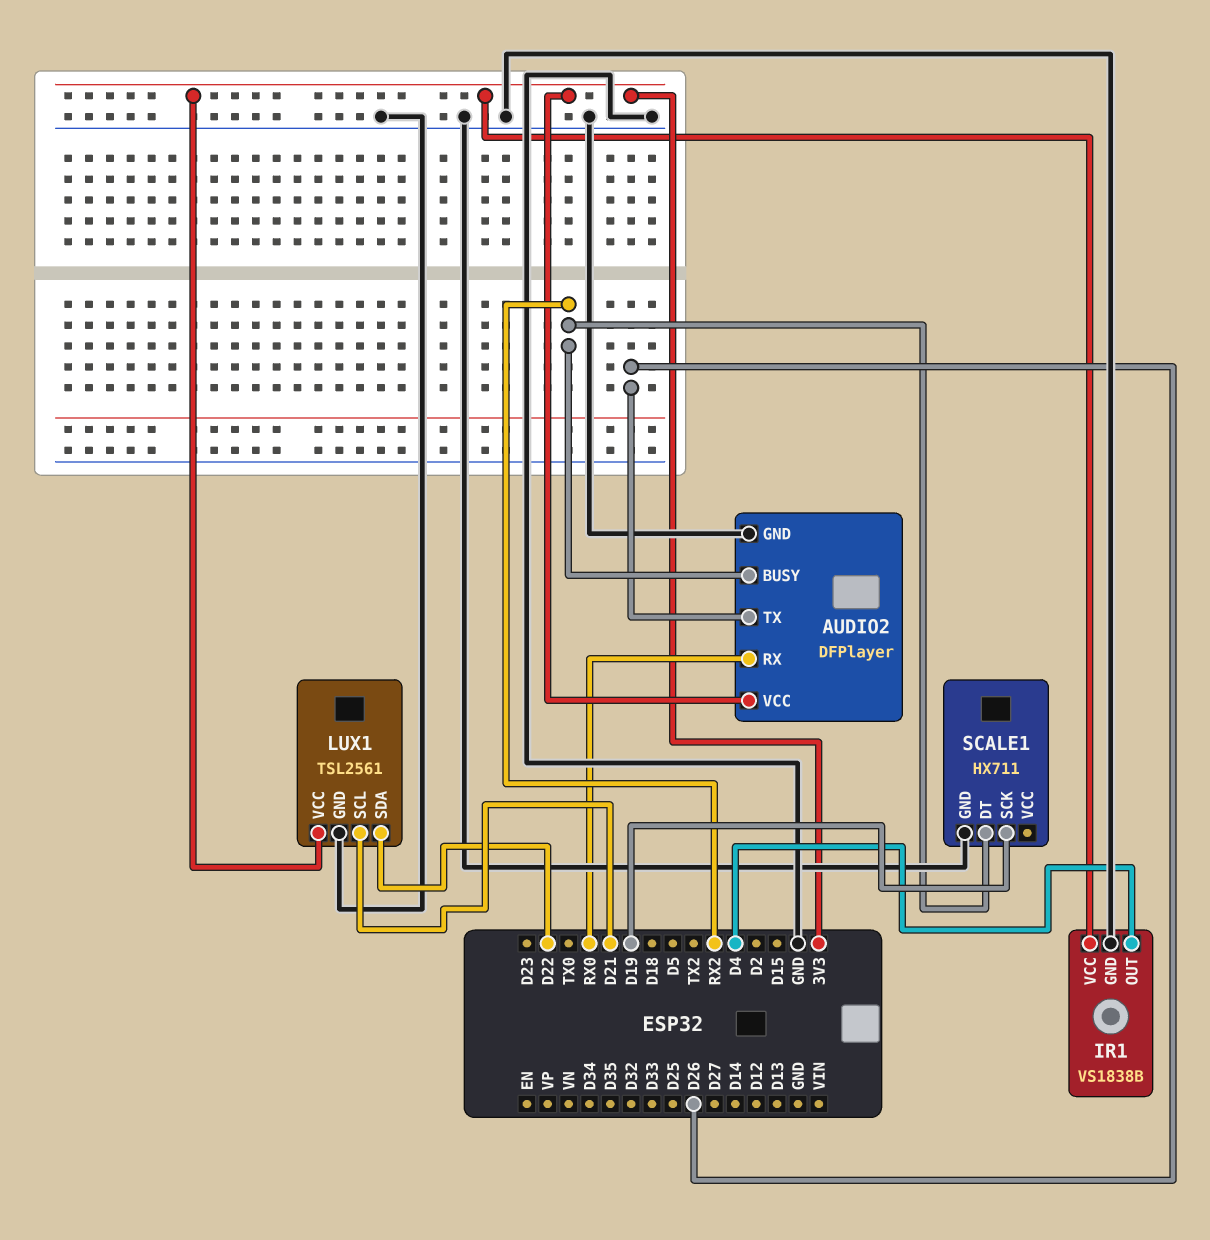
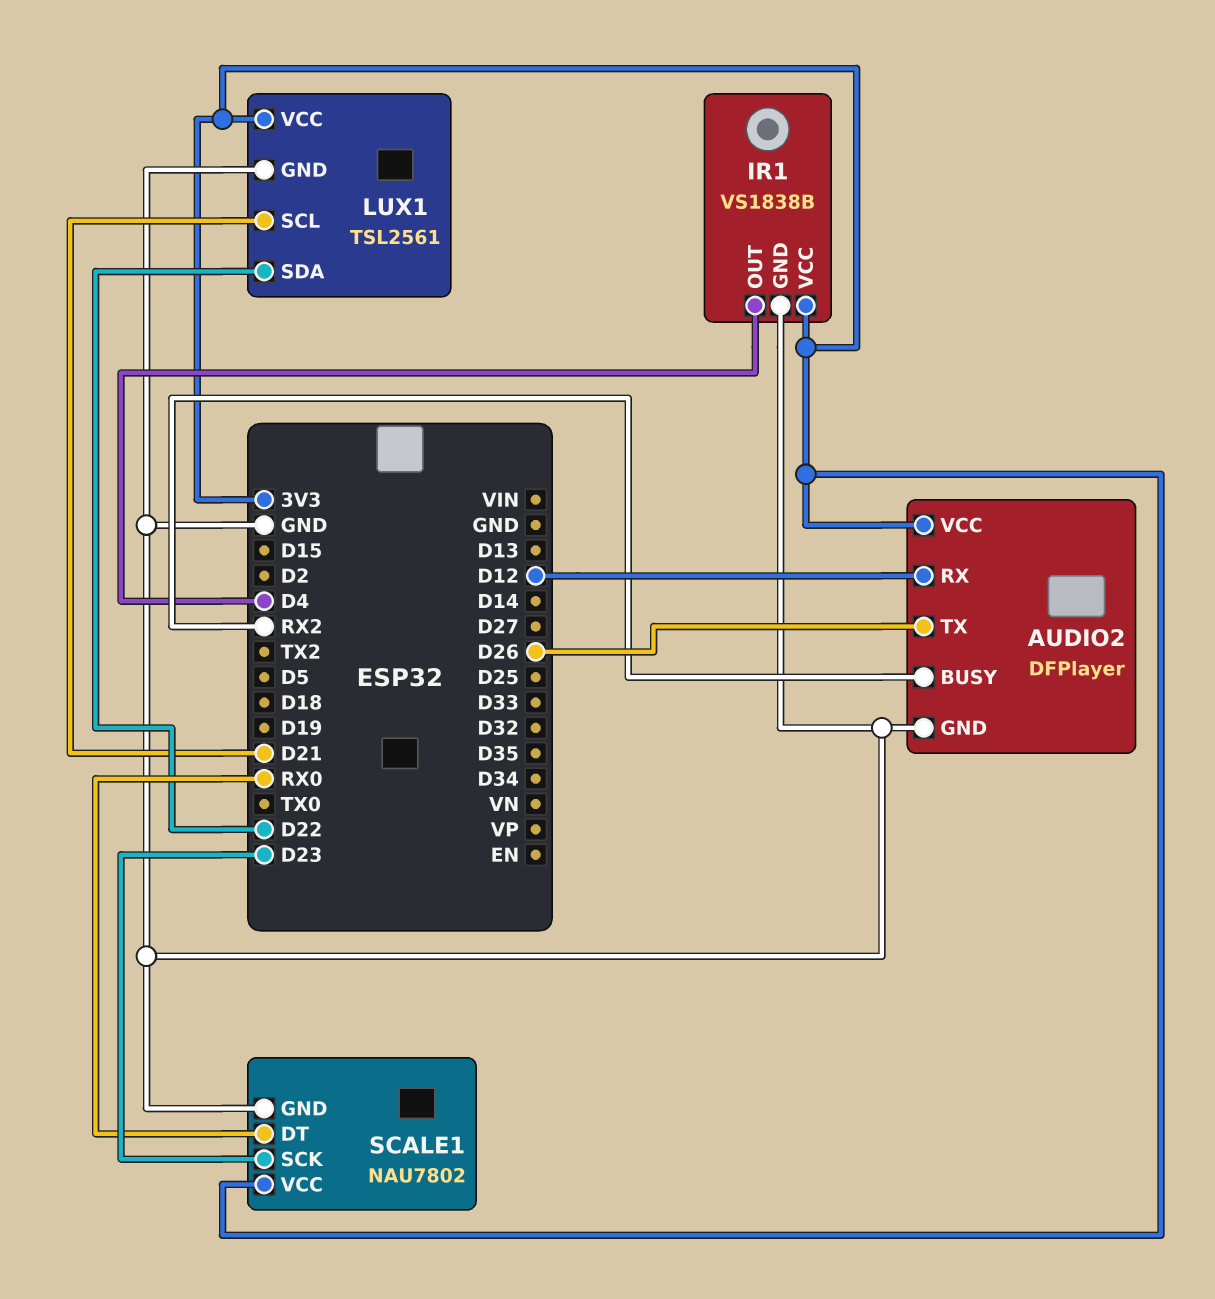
AUDIO2 pin RX: RX0 -> D12
SCALE1: HX711 -> NAU7802
SCALE1 pin DT: RX2 -> RX0
SCALE1 pin SCK: D19 -> D23
SCALE1 pin VCC: none -> 3V3

